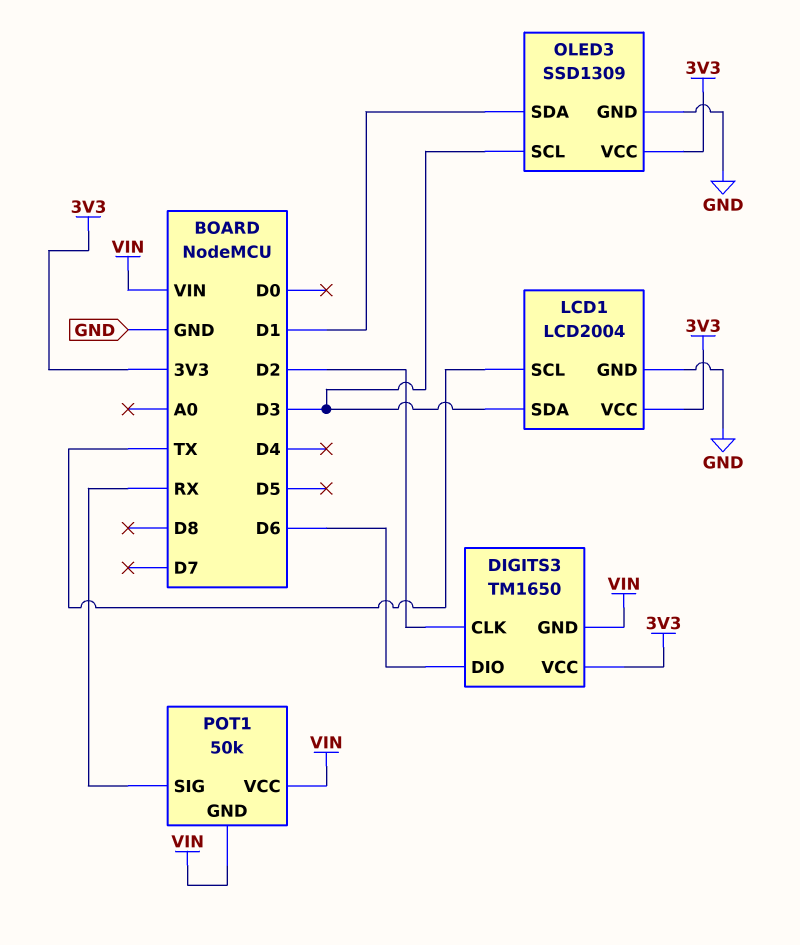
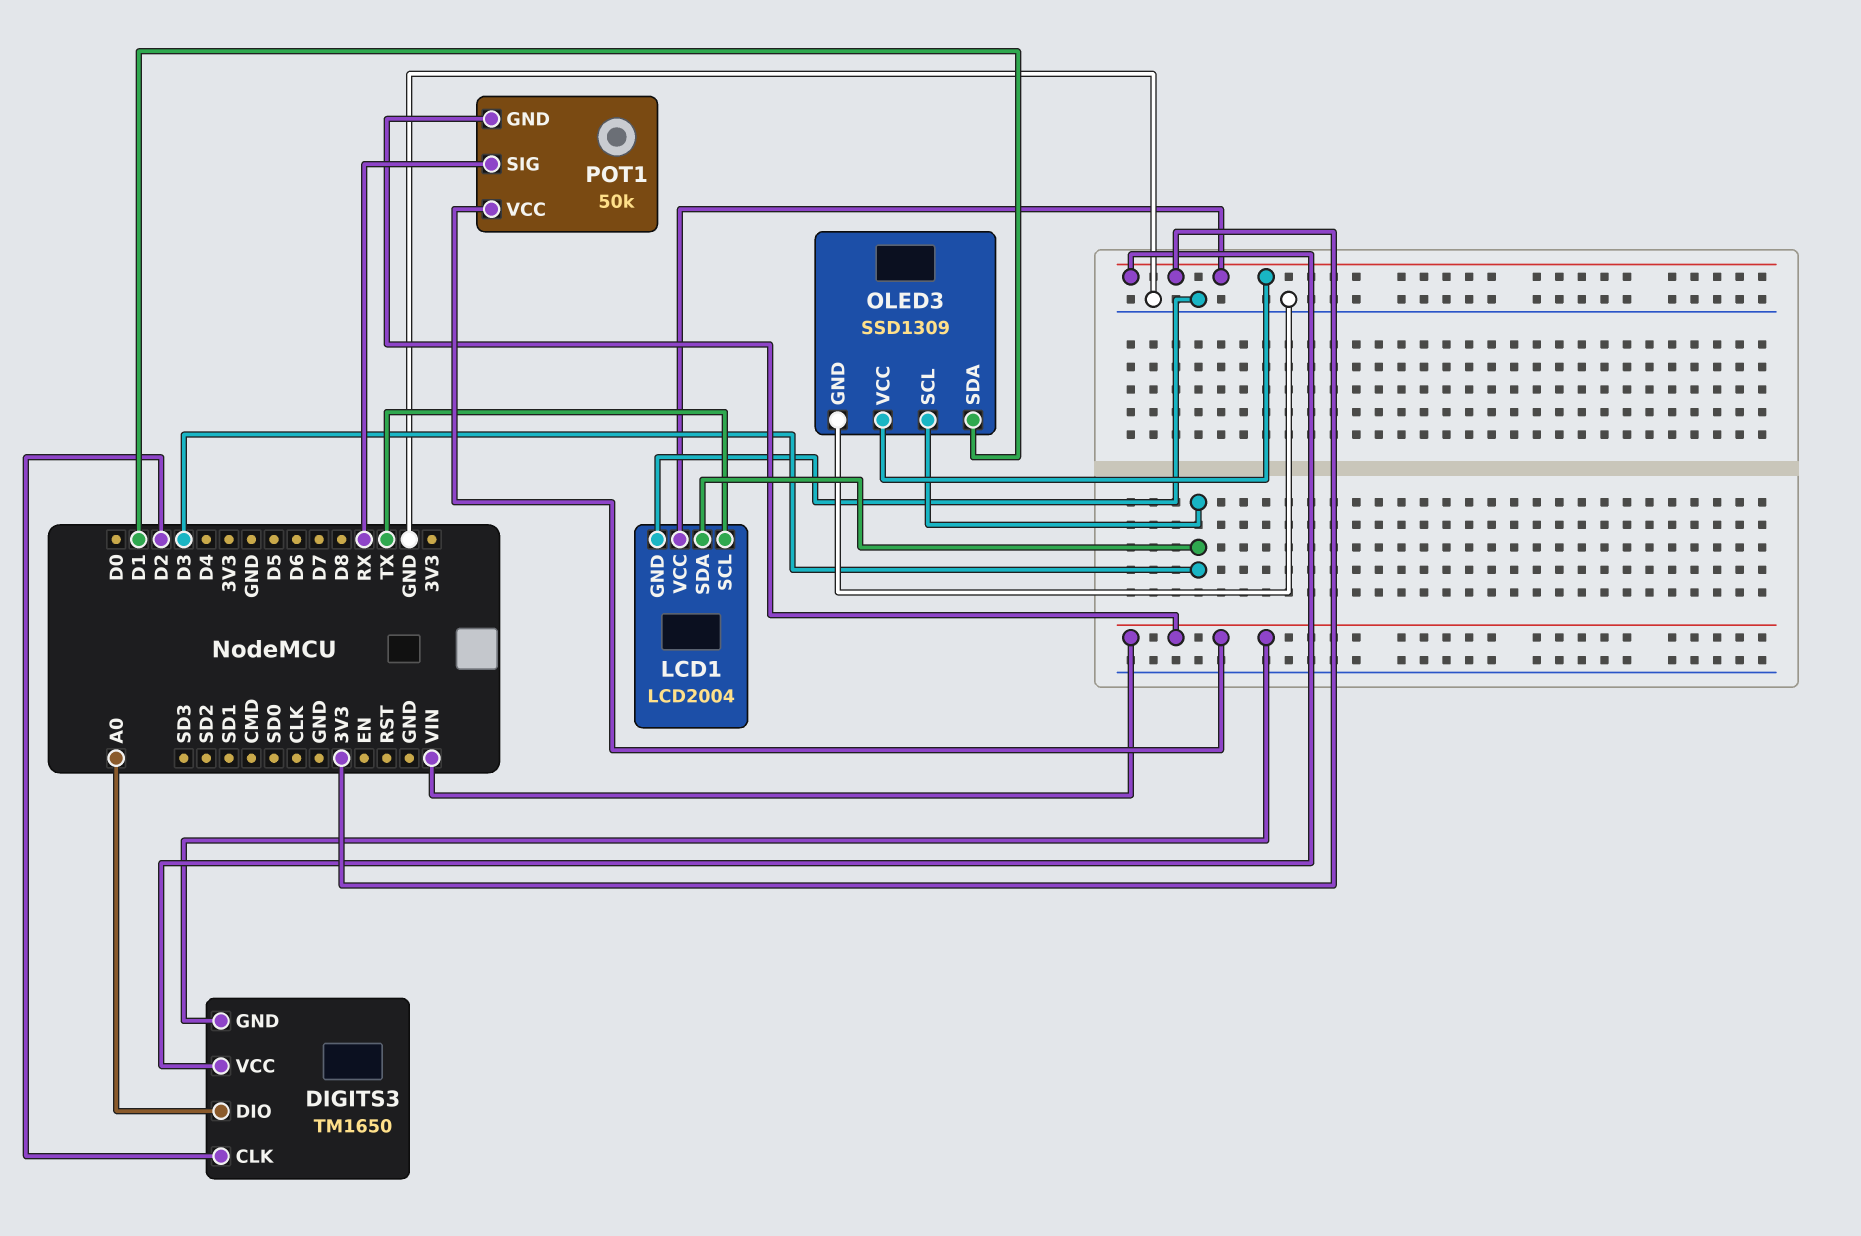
DIGITS3 pin DIO: D6 -> A0

